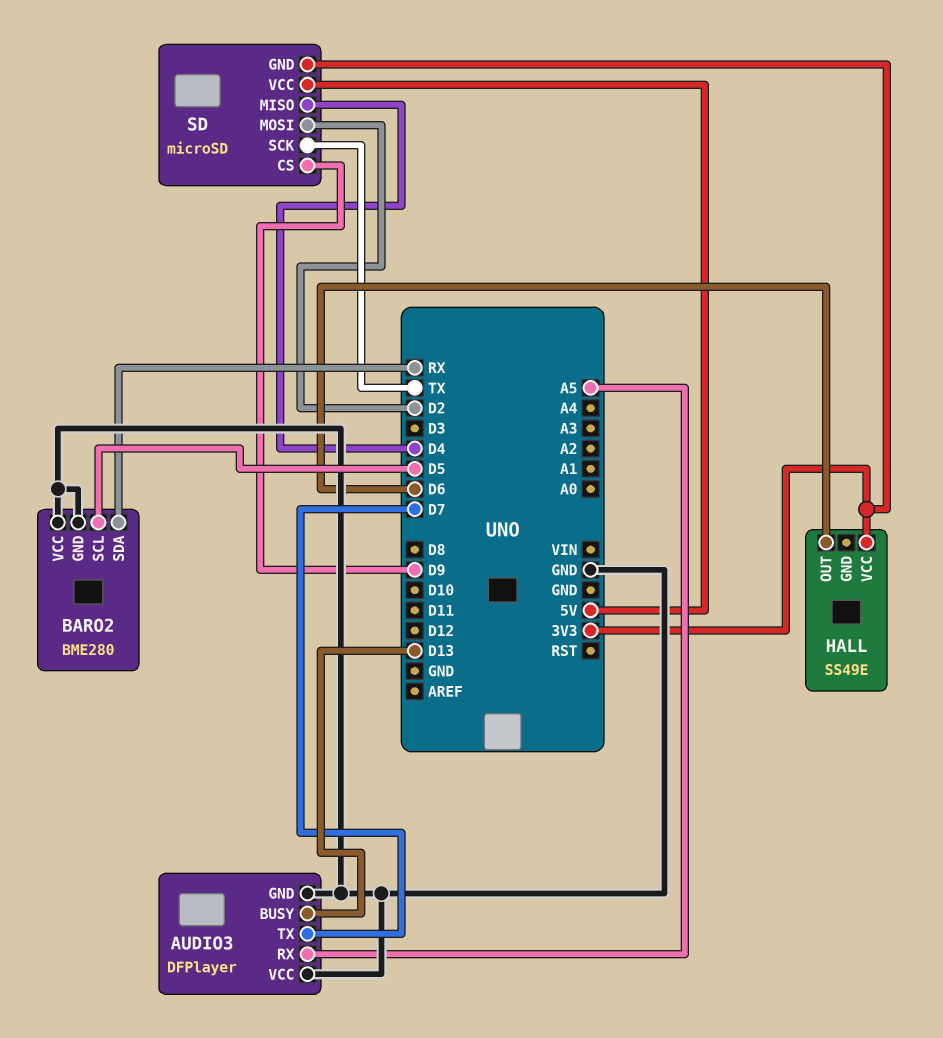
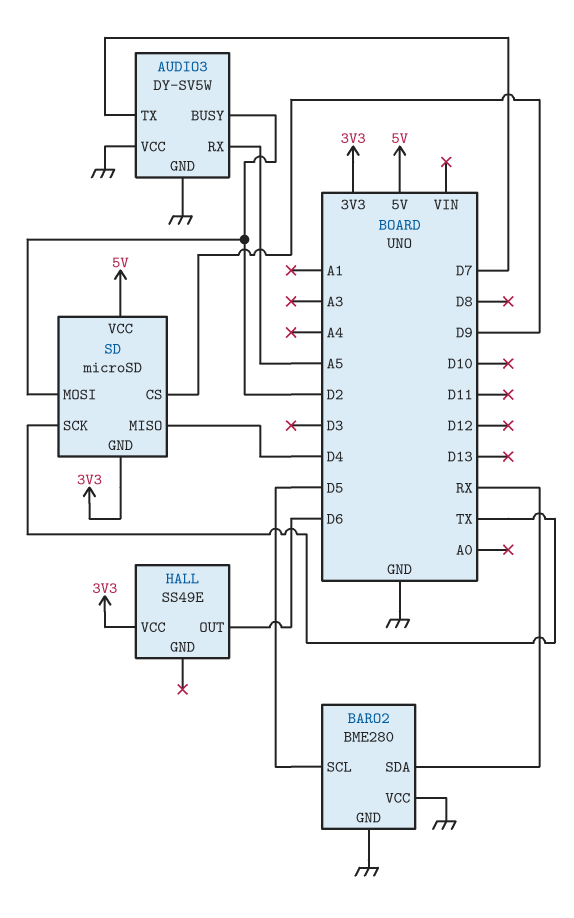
AUDIO3: DFPlayer -> DY-SV5W
AUDIO3 pin BUSY: D13 -> D2

